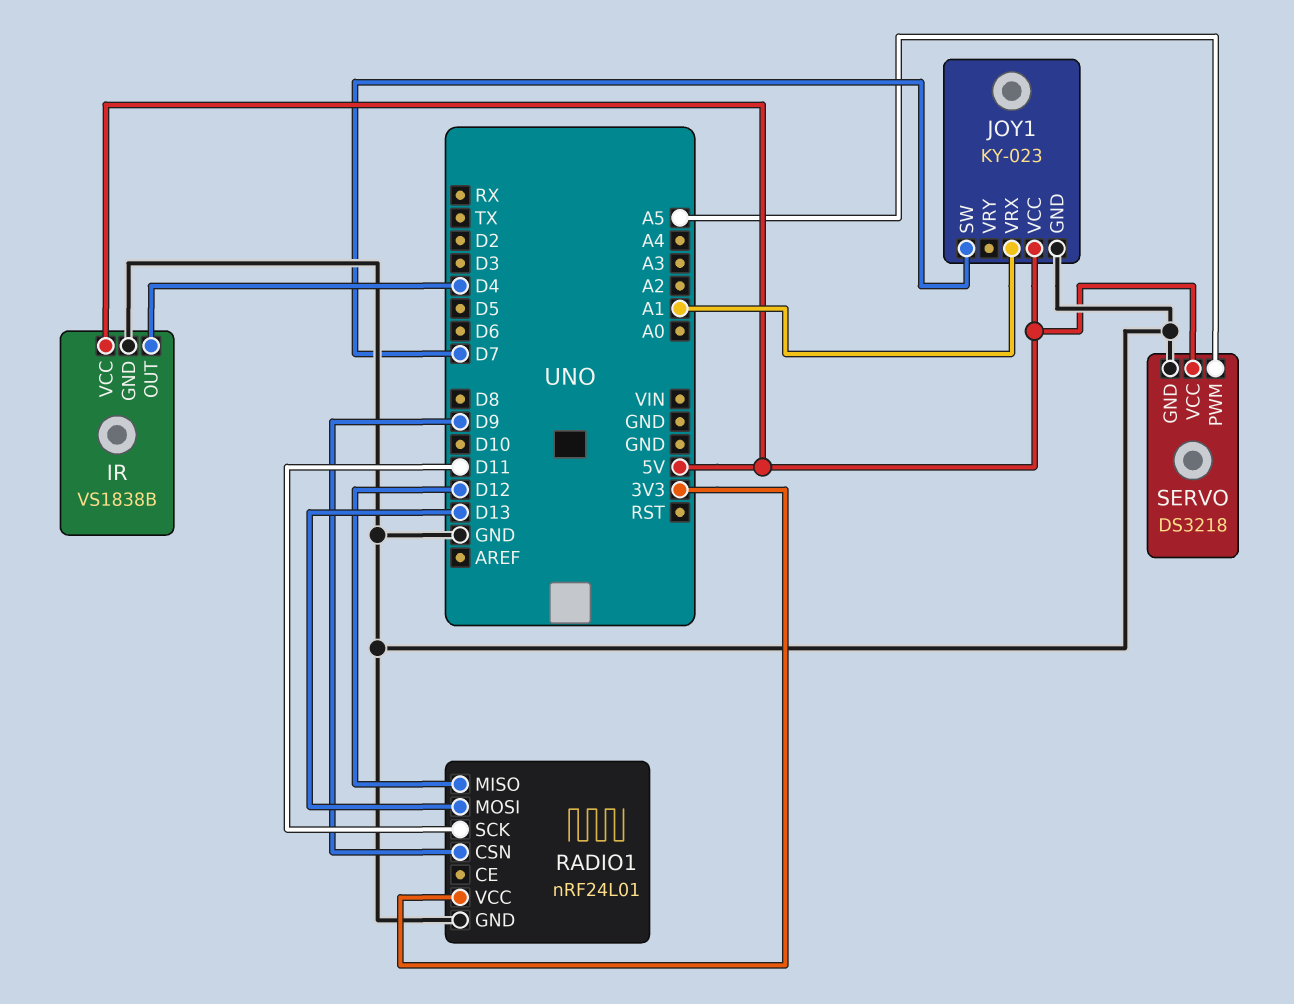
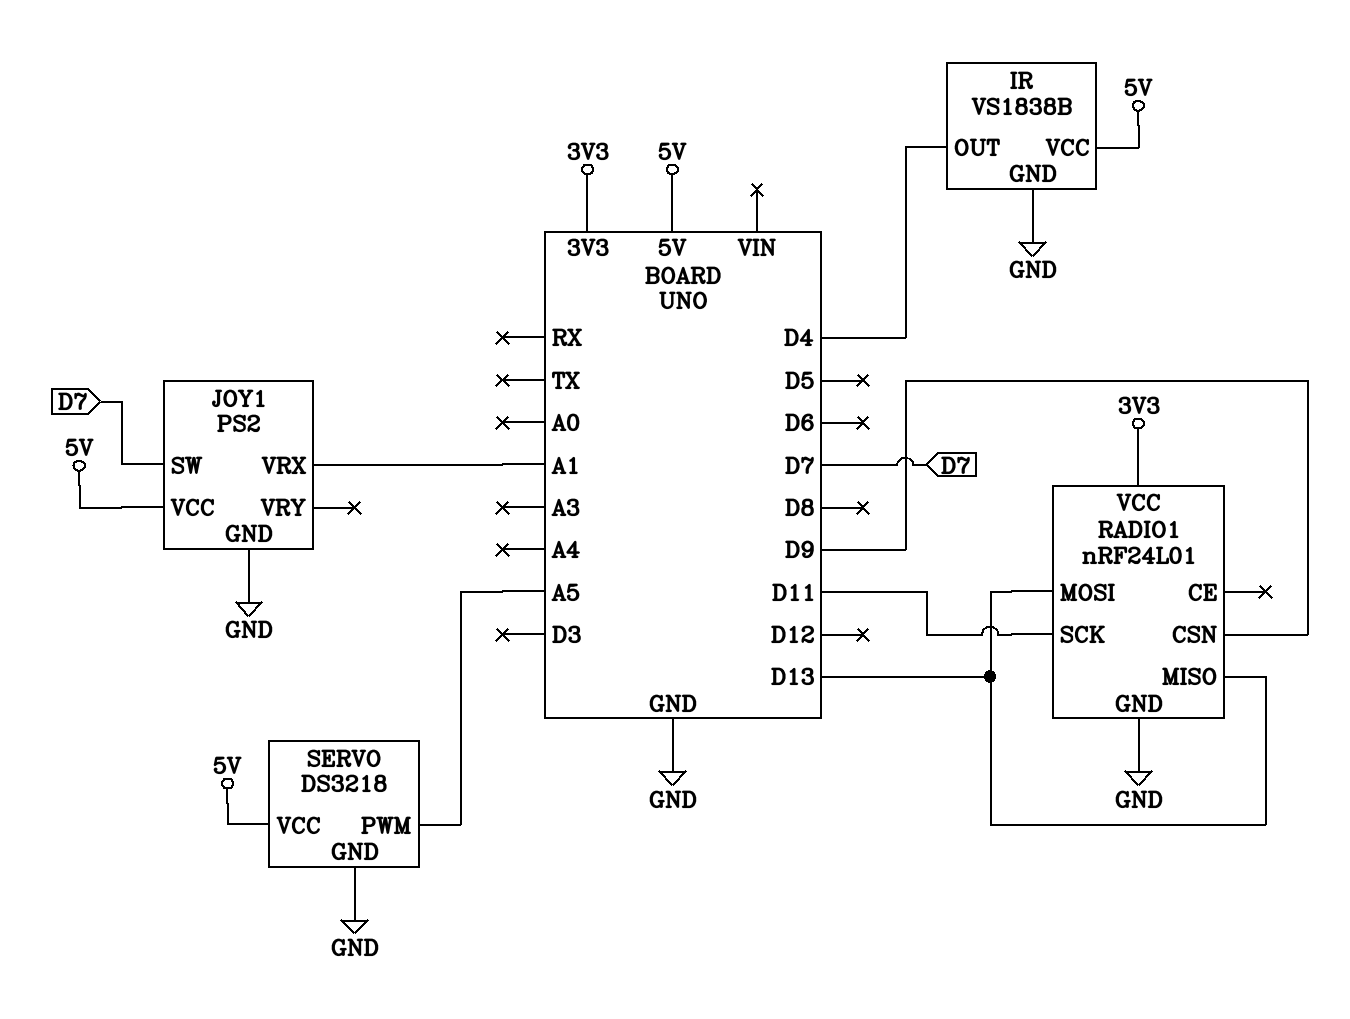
JOY1: KY-023 -> PS2
RADIO1 pin MISO: D12 -> D13

